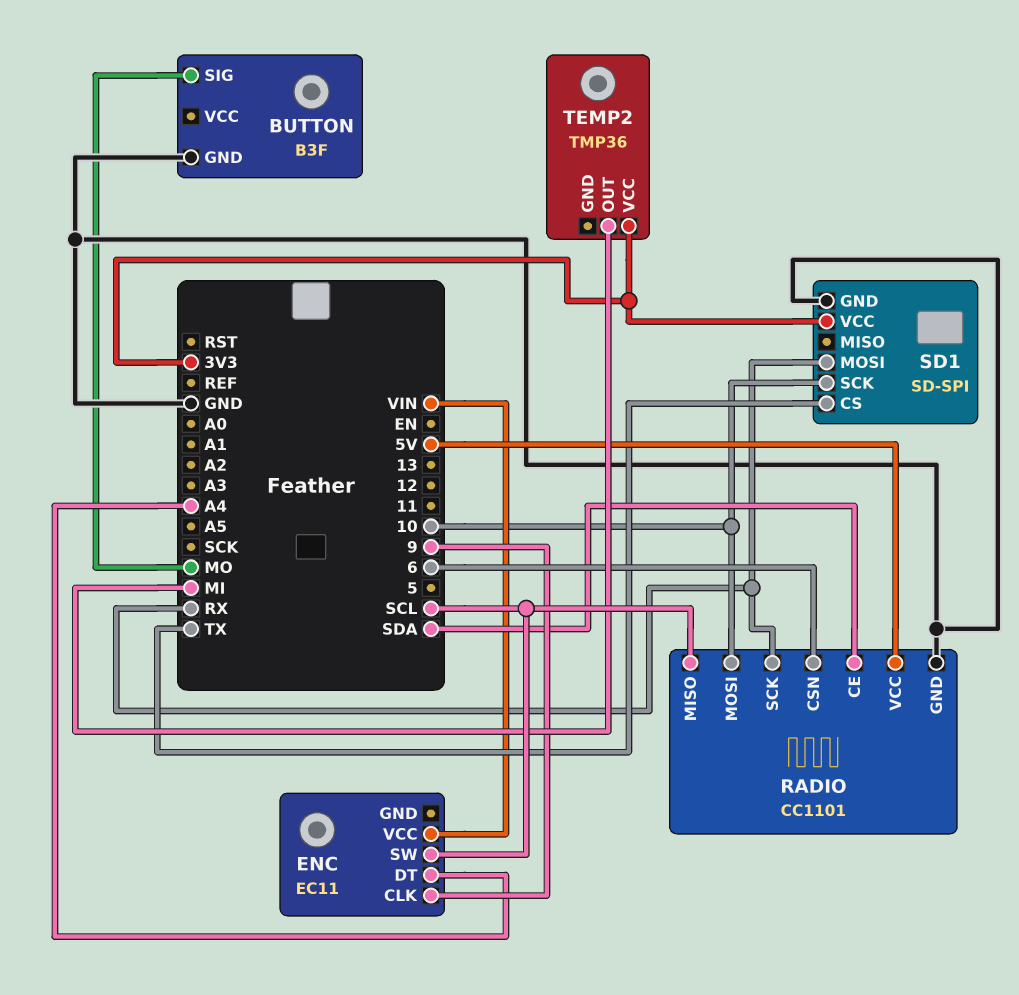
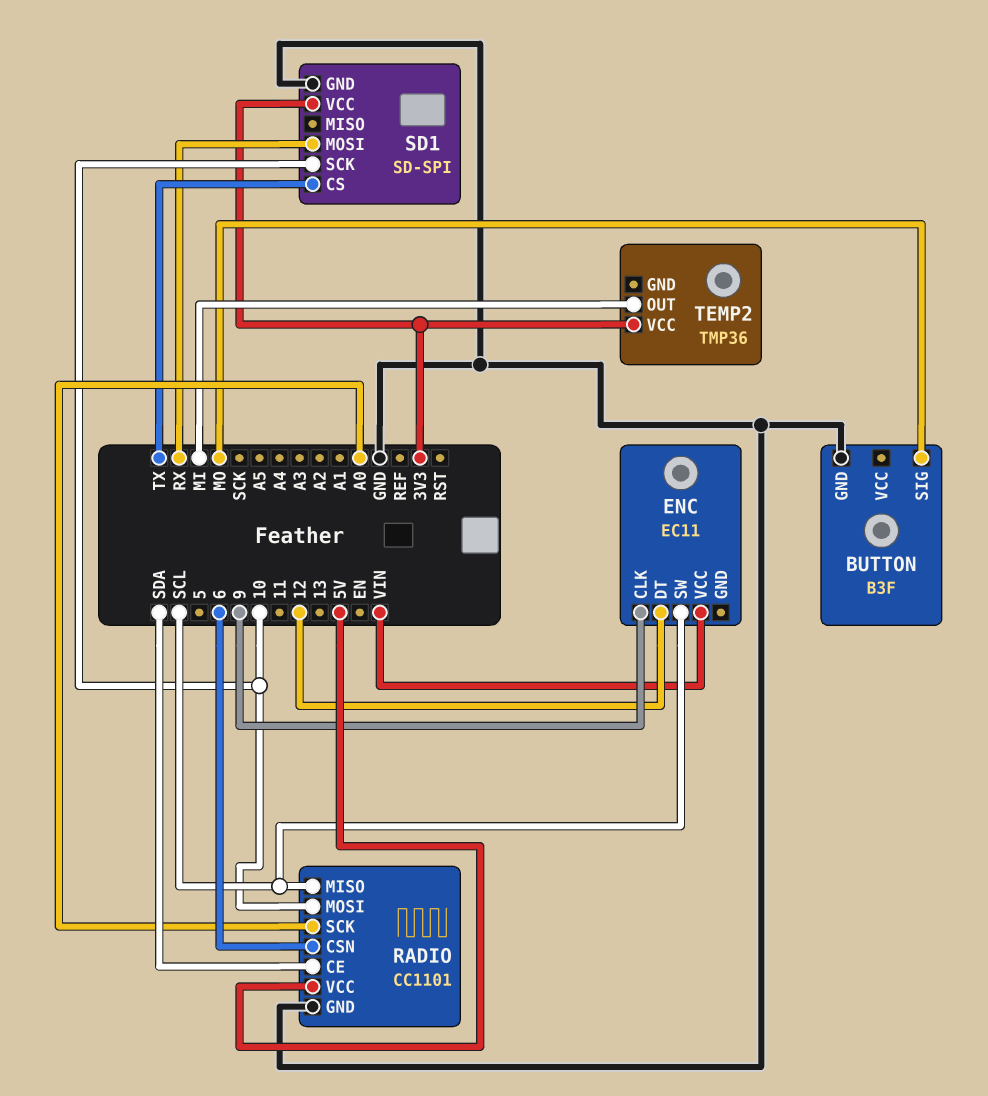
ENC pin DT: A4 -> 12
RADIO pin SCK: RX -> A0

